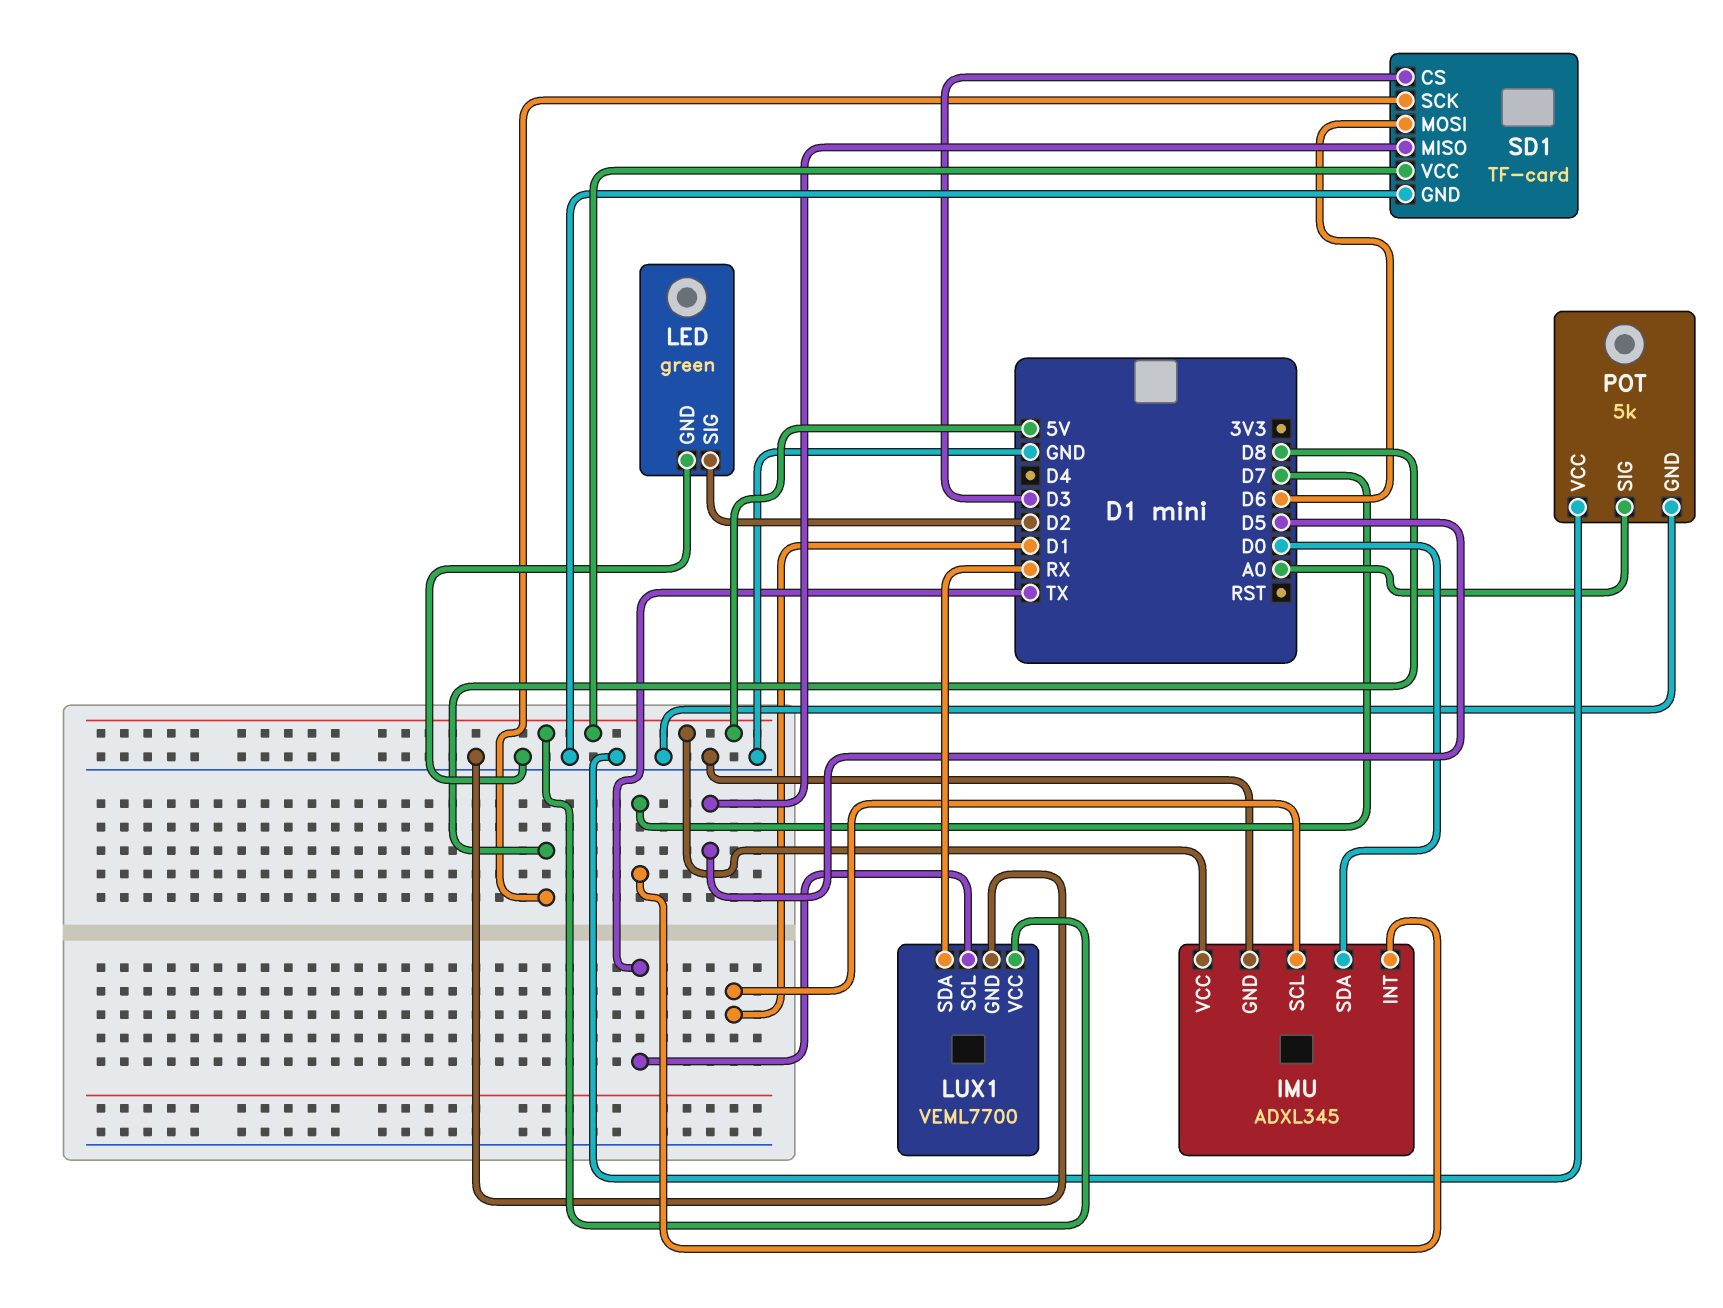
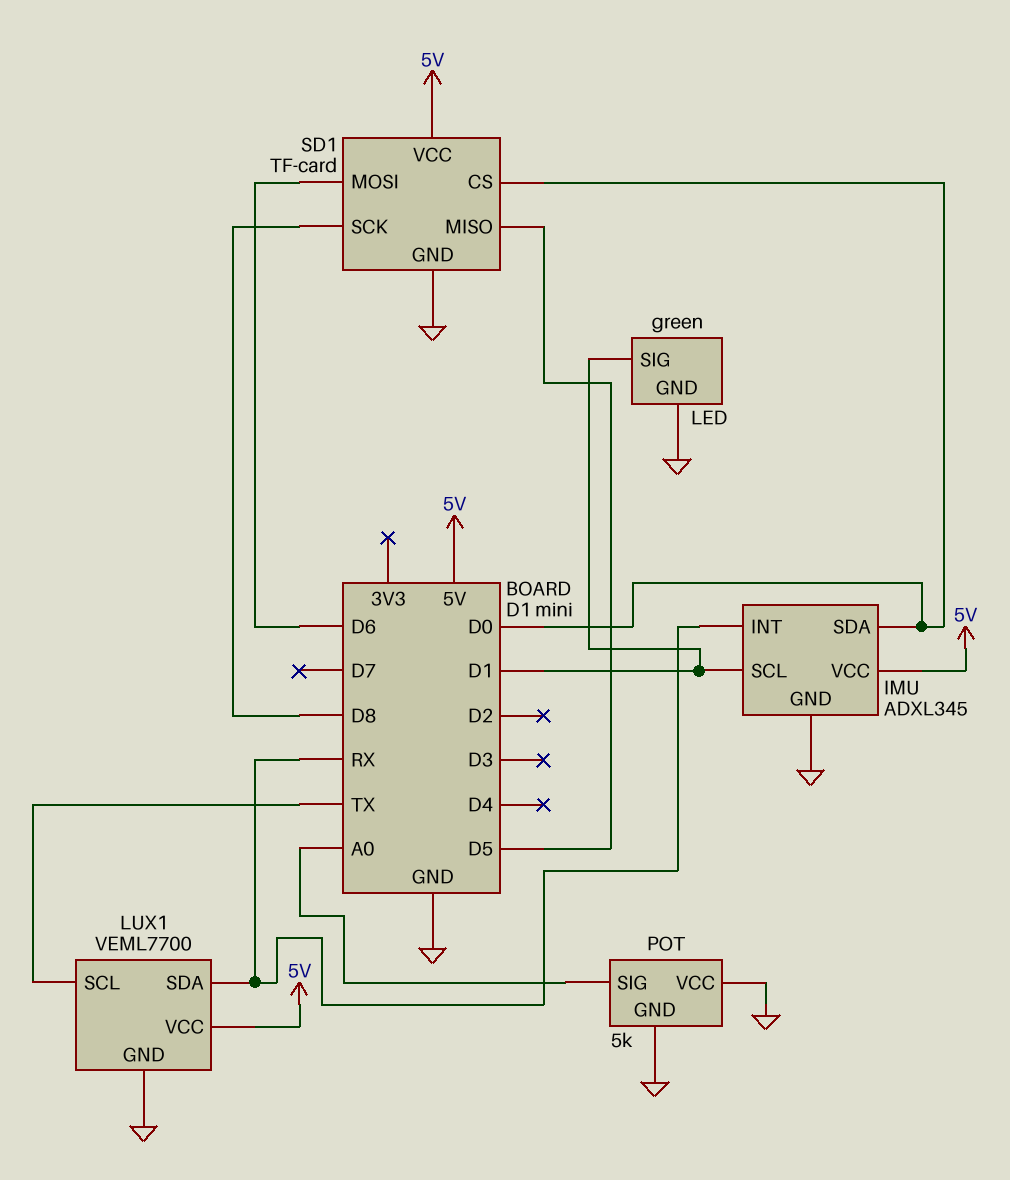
IMU pin INT: D7 -> RX
LED pin SIG: D2 -> D1
SD1 pin CS: D3 -> D0

